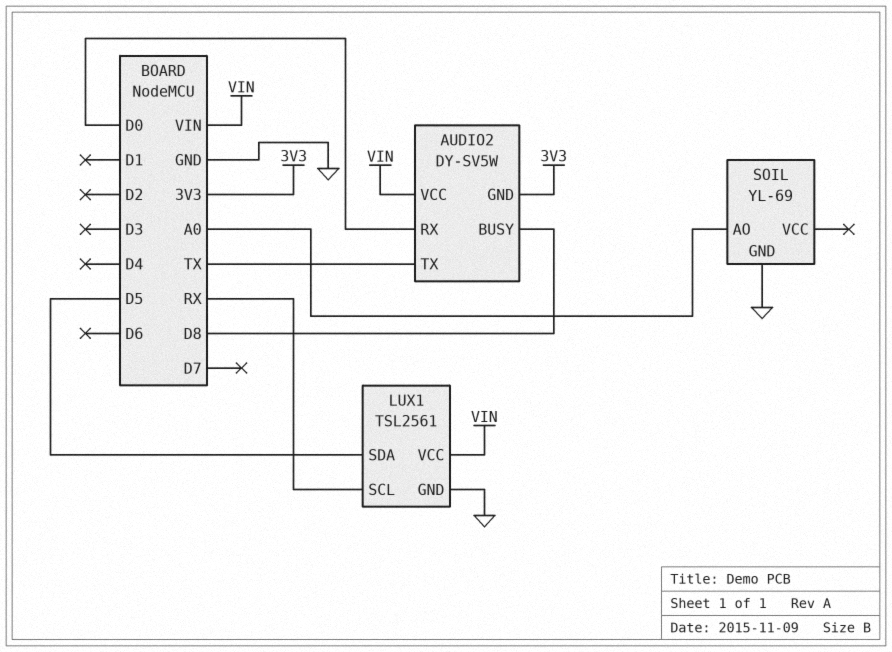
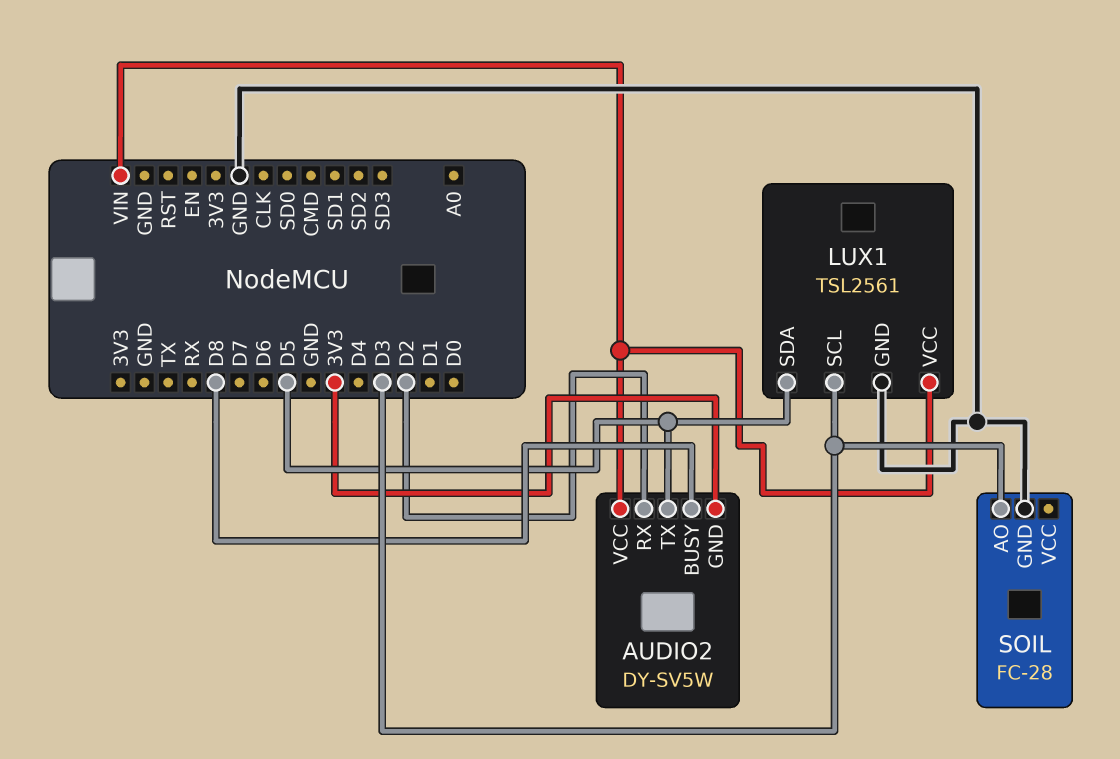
AUDIO2 pin RX: D0 -> D2
AUDIO2 pin TX: TX -> D5
LUX1 pin SCL: RX -> D3
SOIL: YL-69 -> FC-28
SOIL pin AO: A0 -> D3

